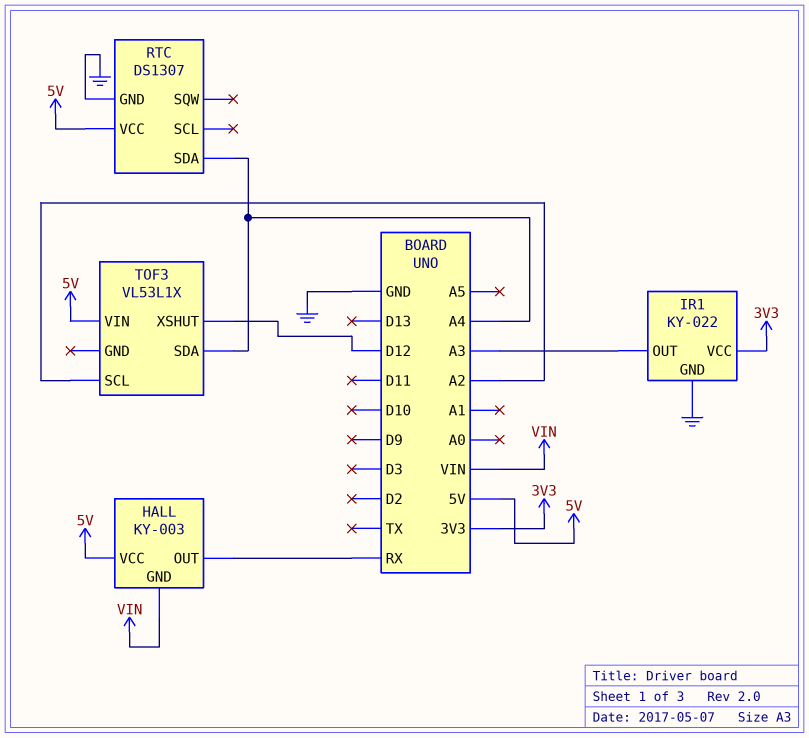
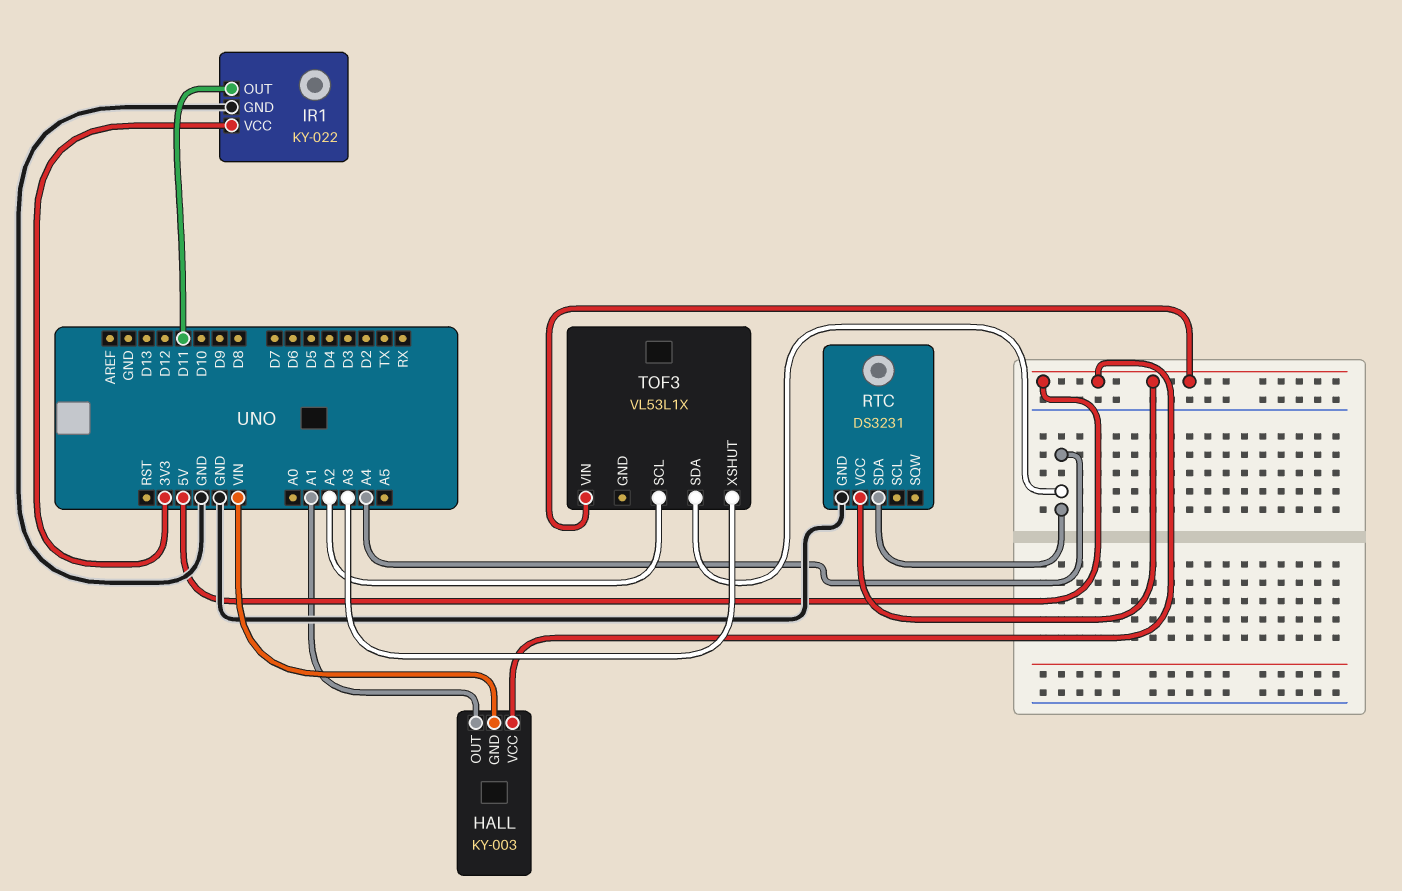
HALL pin OUT: RX -> A1
IR1 pin OUT: A3 -> D11
RTC: DS1307 -> DS3231
TOF3 pin XSHUT: D12 -> A3

